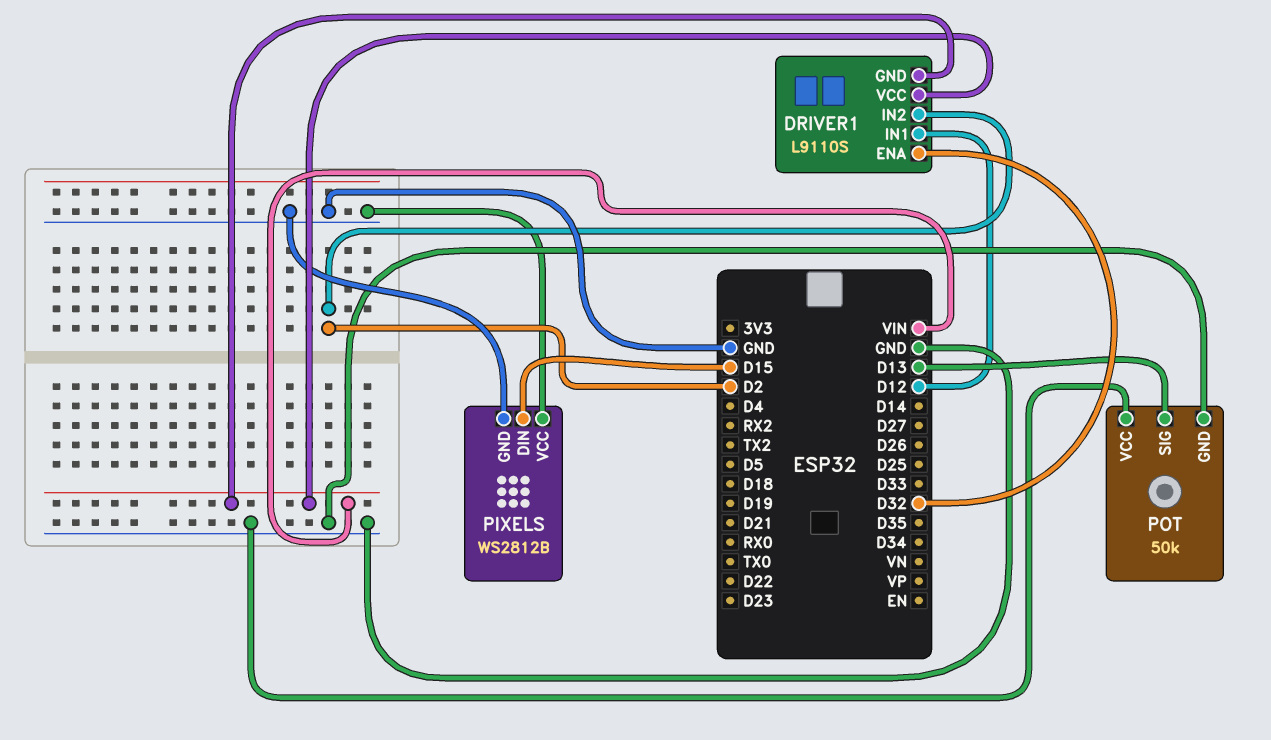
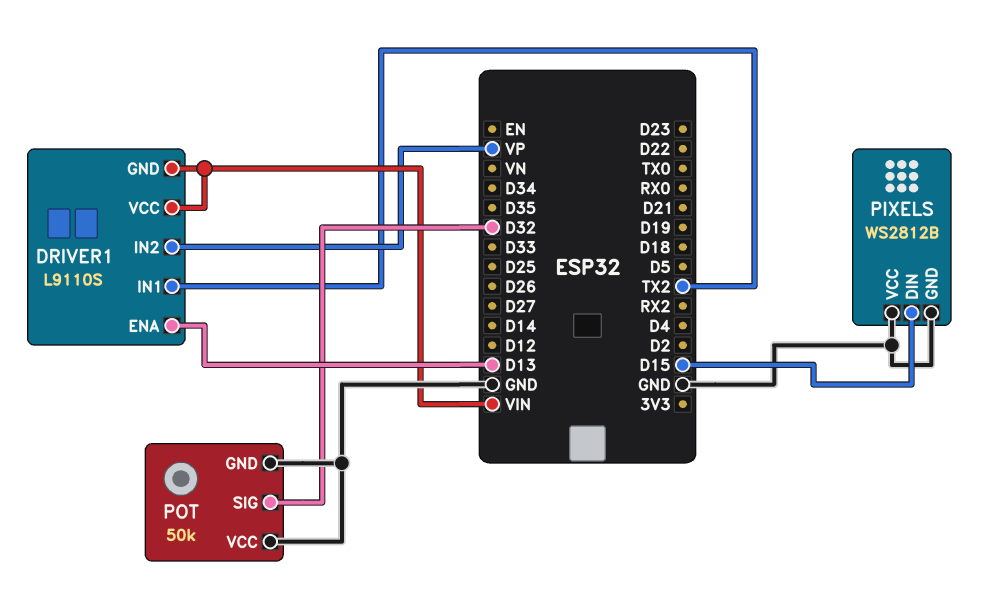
DRIVER1 pin ENA: D32 -> D13
DRIVER1 pin IN1: D12 -> TX2
DRIVER1 pin IN2: D2 -> VP
POT pin SIG: D13 -> D32

